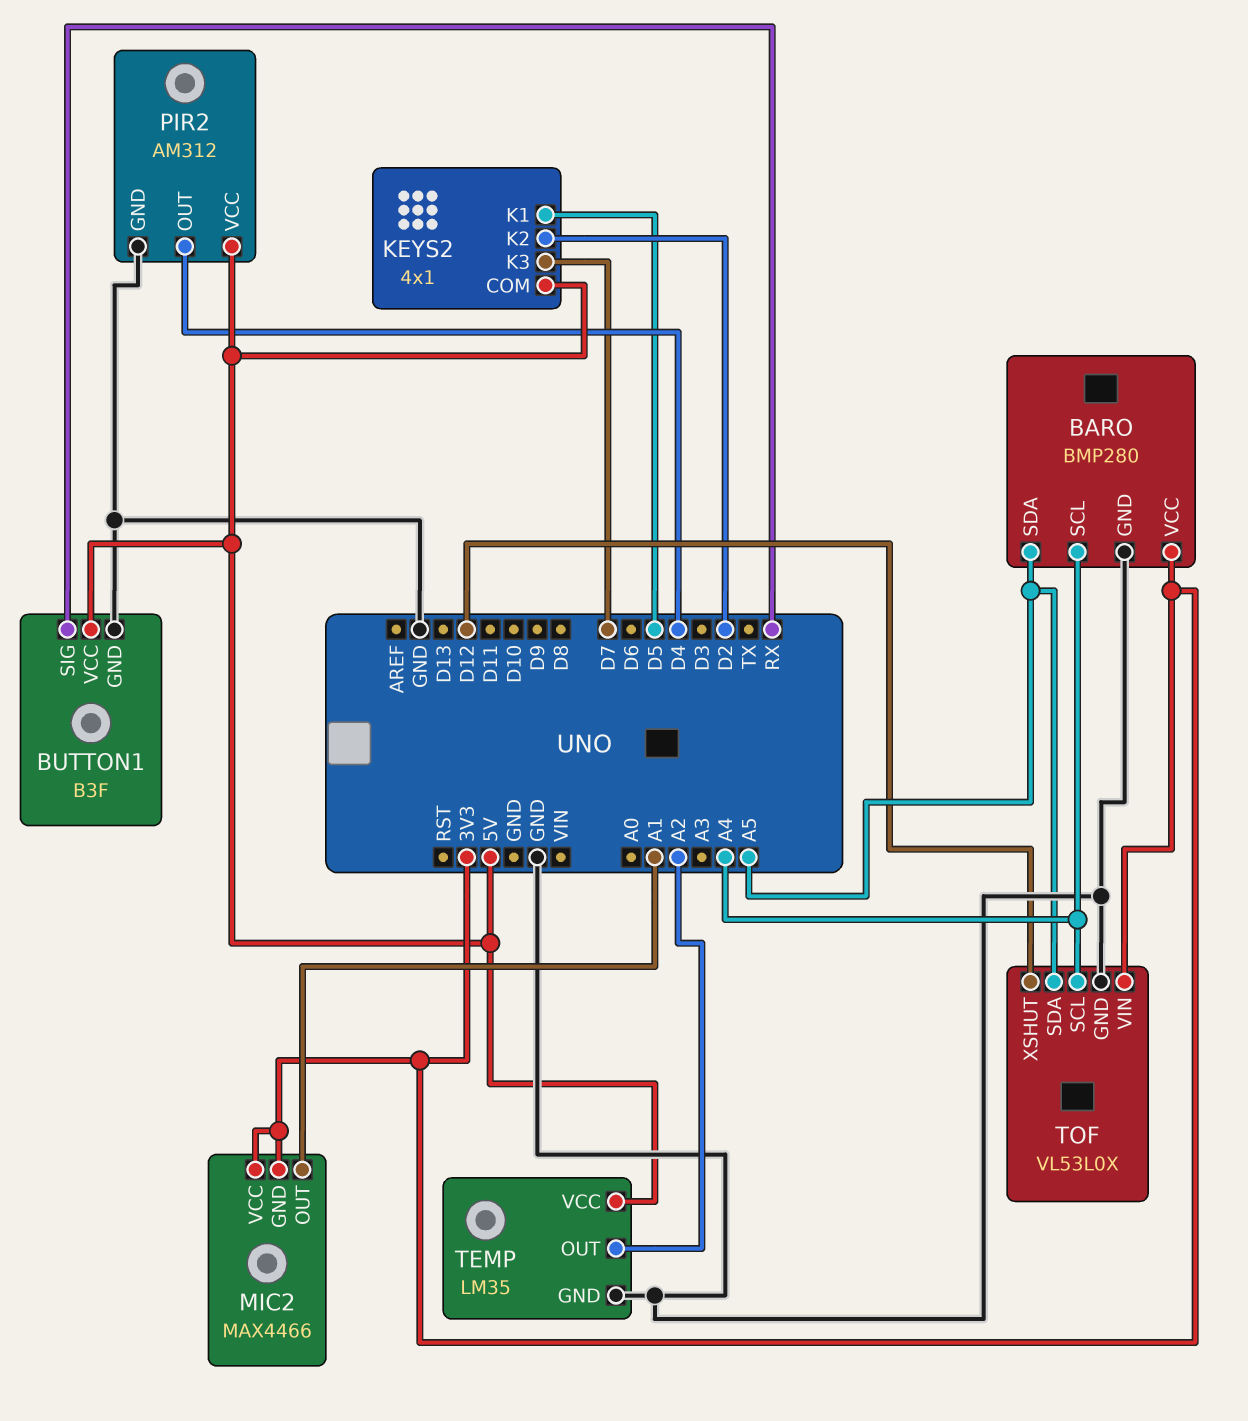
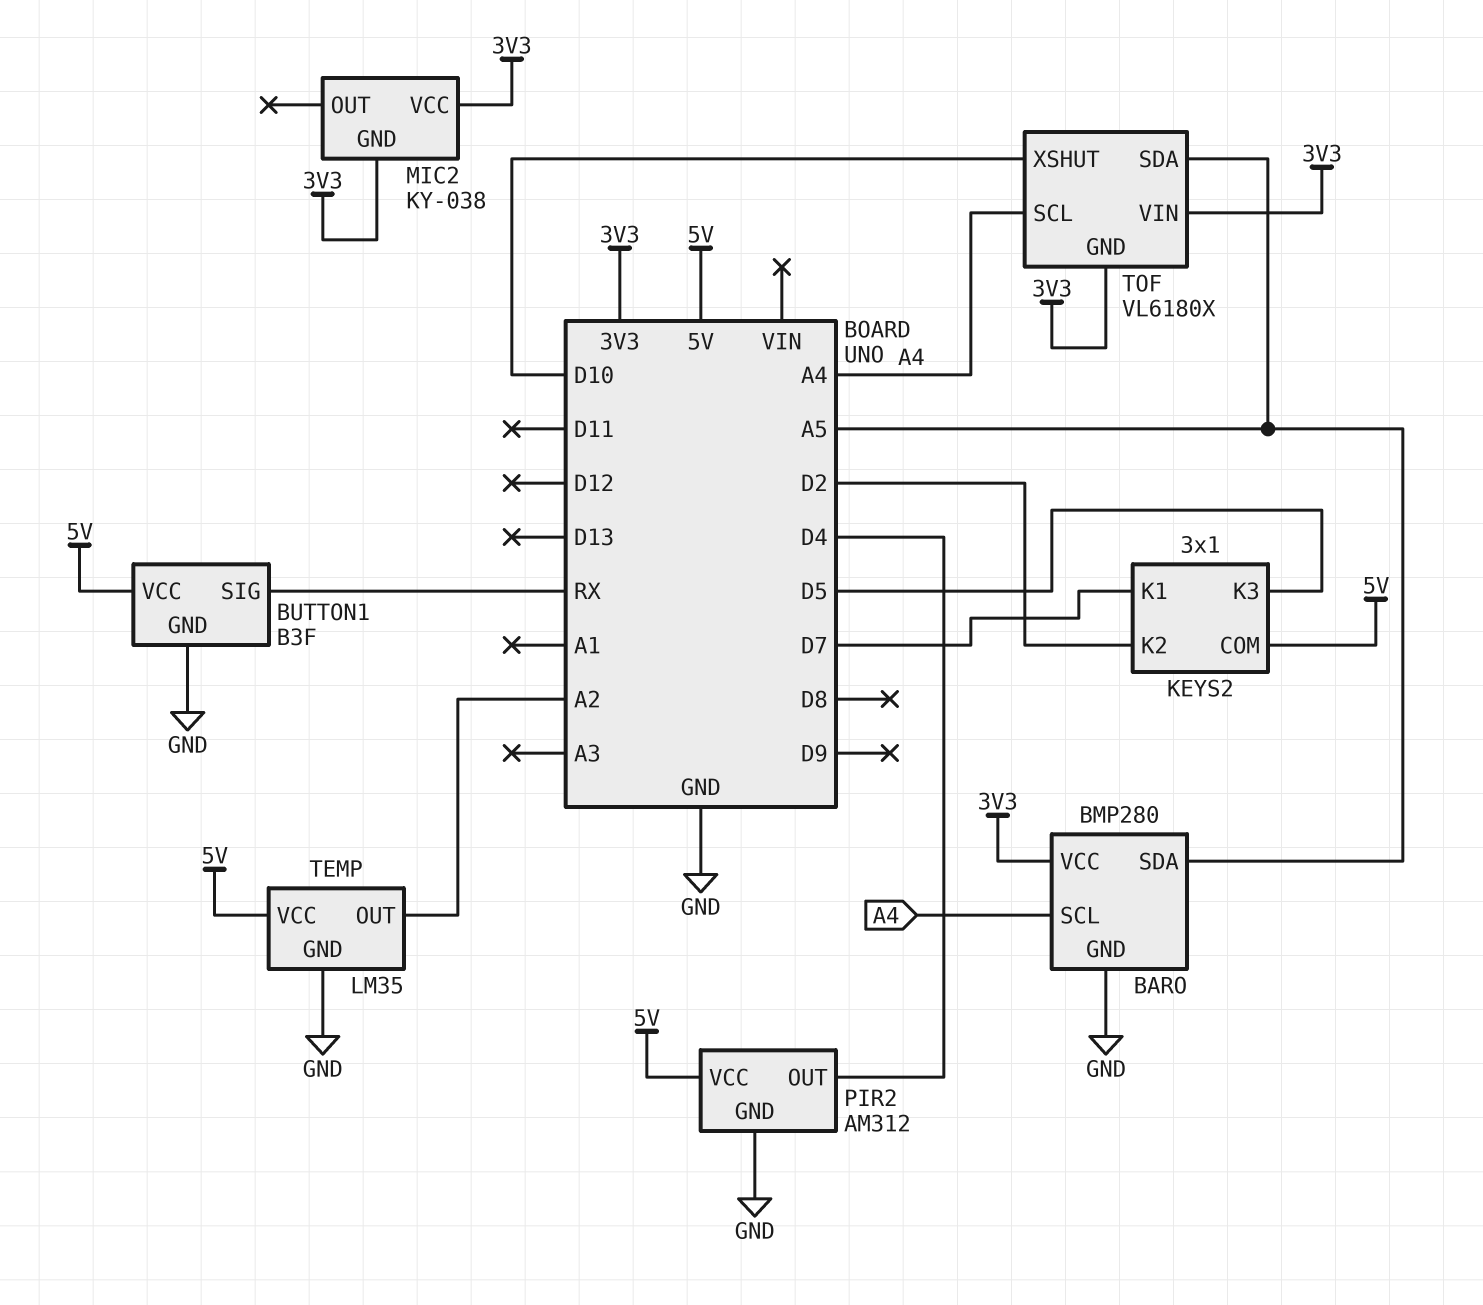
KEYS2: 4x1 -> 3x1
KEYS2 pin K1: D5 -> D7
KEYS2 pin K3: D7 -> D5
MIC2: MAX4466 -> KY-038
MIC2 pin OUT: A1 -> none
TOF: VL53L0X -> VL6180X
TOF pin GND: GND -> 3V3
TOF pin XSHUT: D12 -> D10

